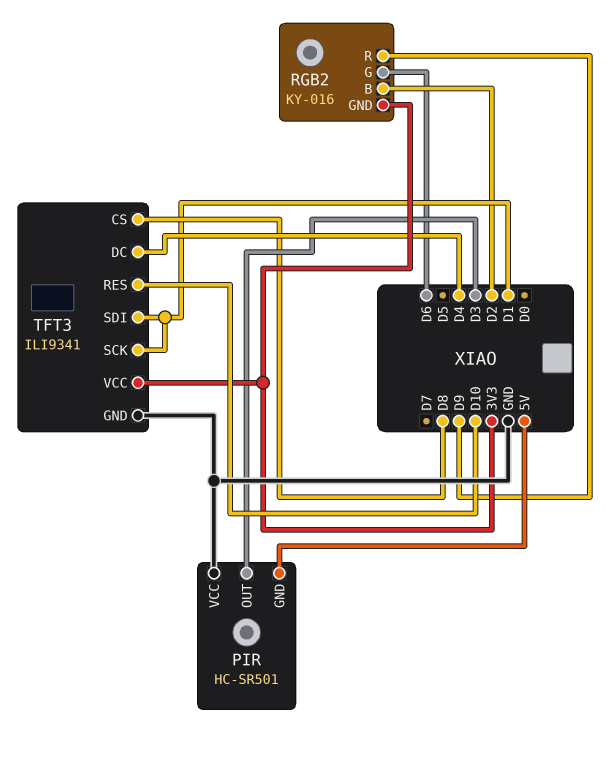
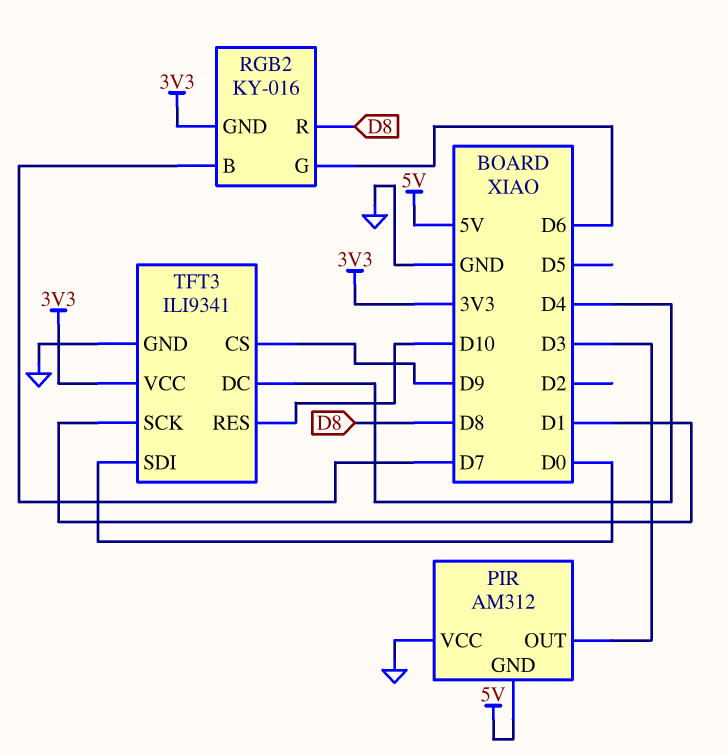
PIR: HC-SR501 -> AM312
RGB2 pin B: D2 -> D7
RGB2 pin R: D9 -> D8
TFT3 pin CS: D8 -> D9
TFT3 pin SDI: D1 -> D0

